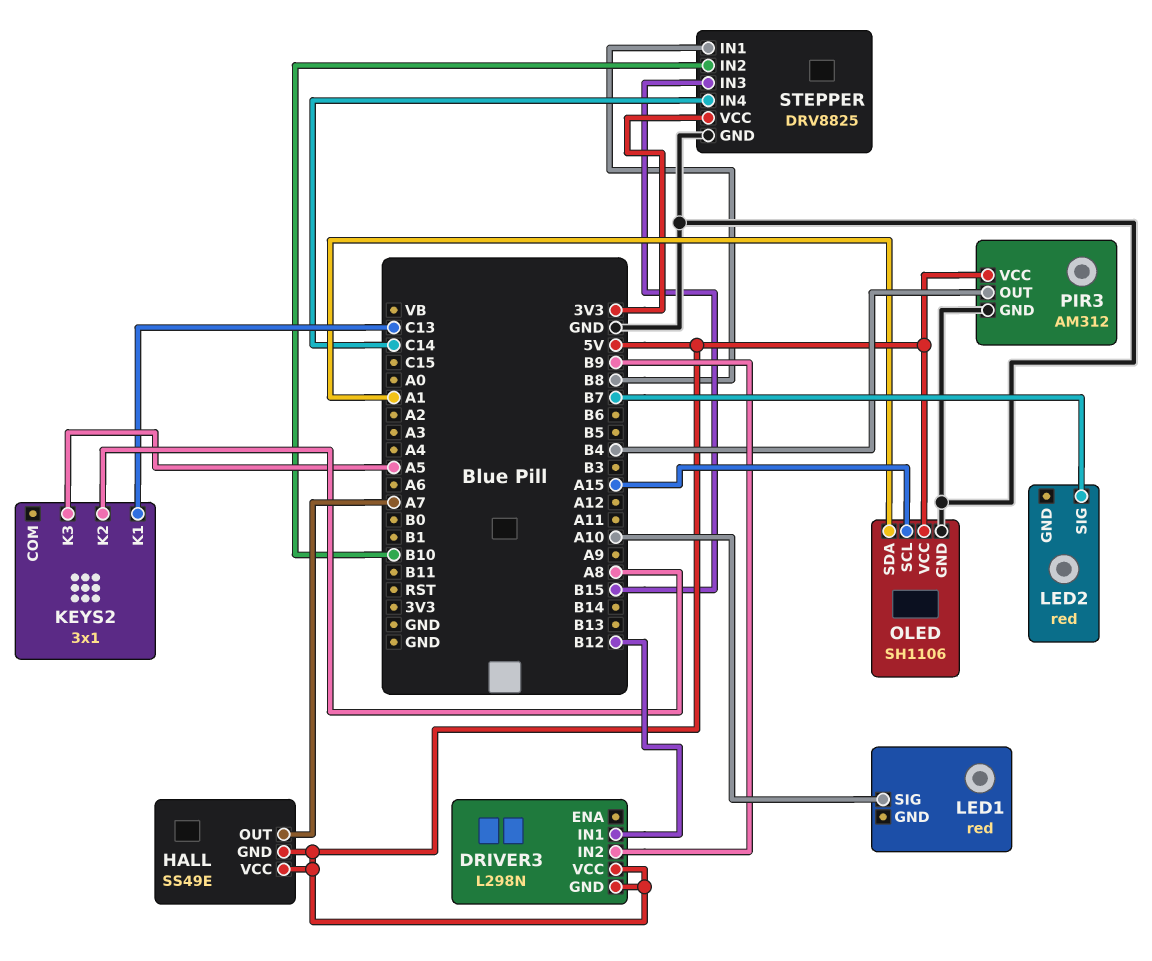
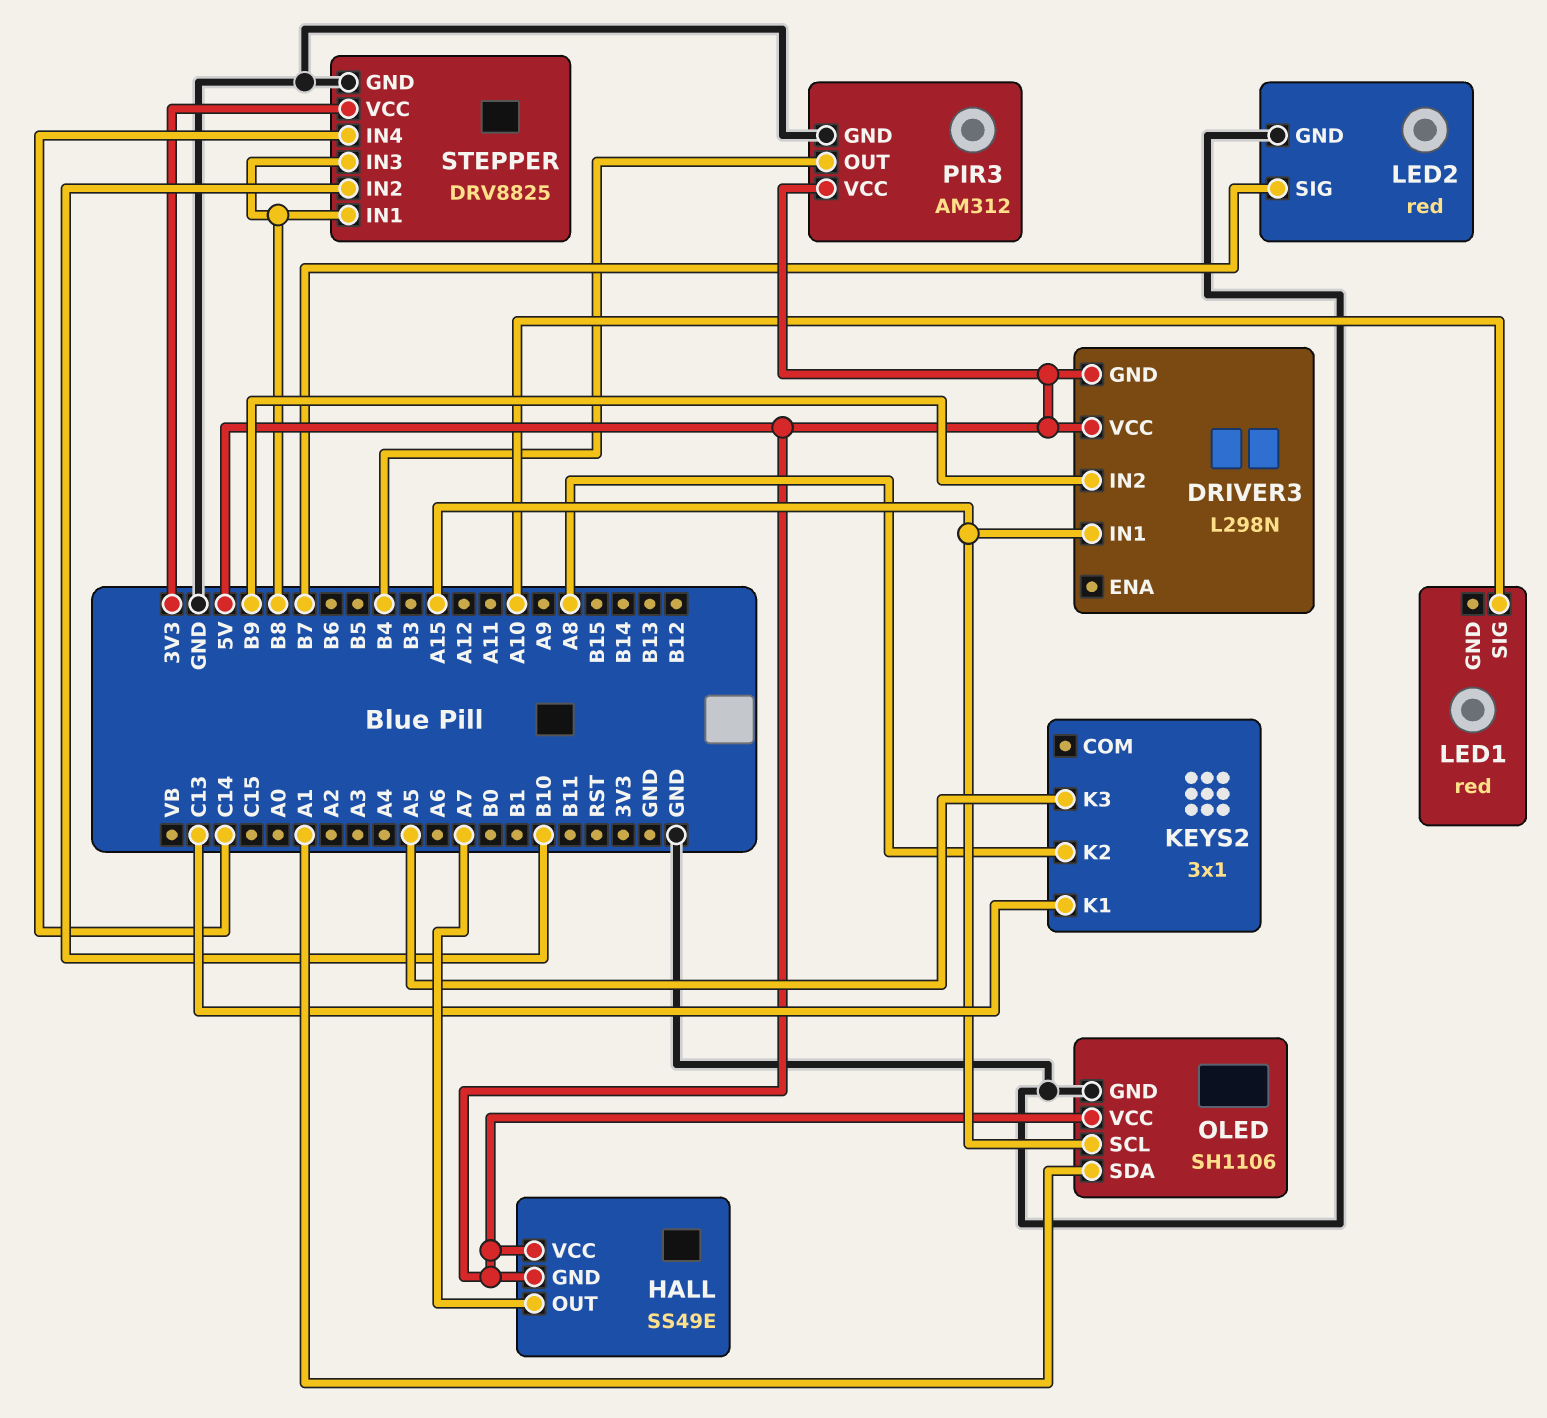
DRIVER3 pin IN1: B12 -> A15
LED2 pin GND: none -> GND
STEPPER pin IN3: B15 -> B8

